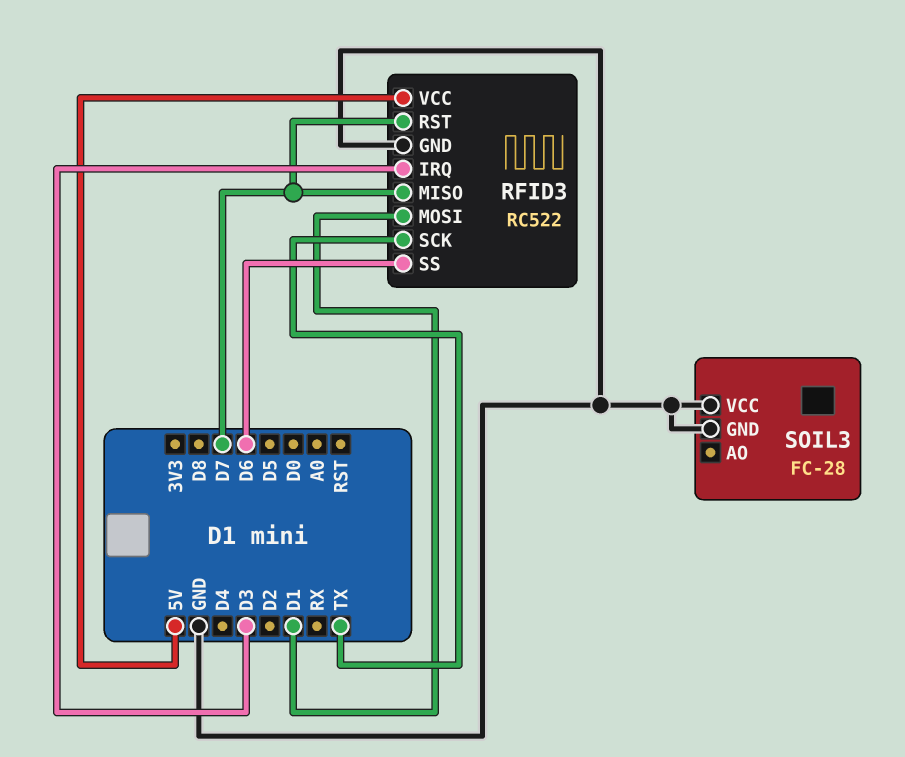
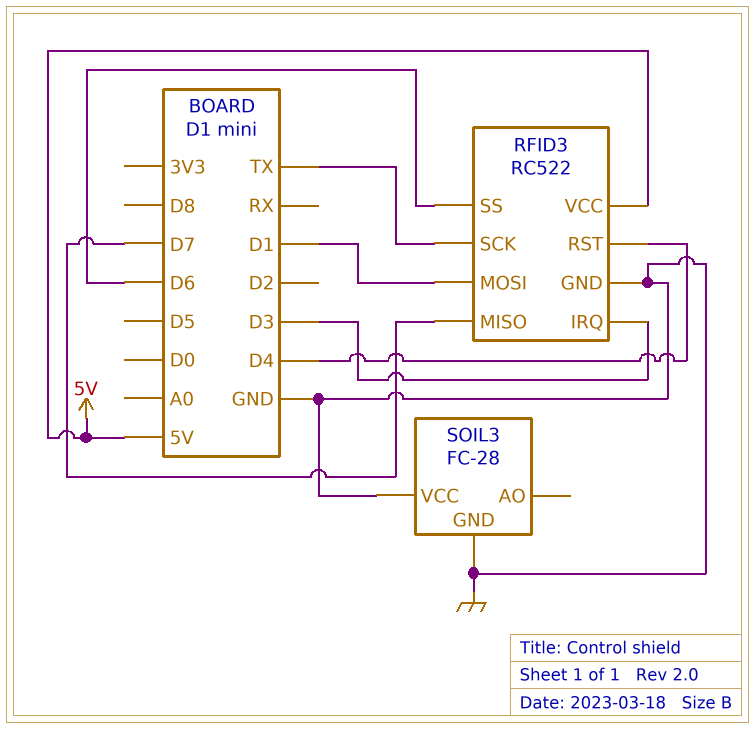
RFID3 pin RST: D7 -> D4

